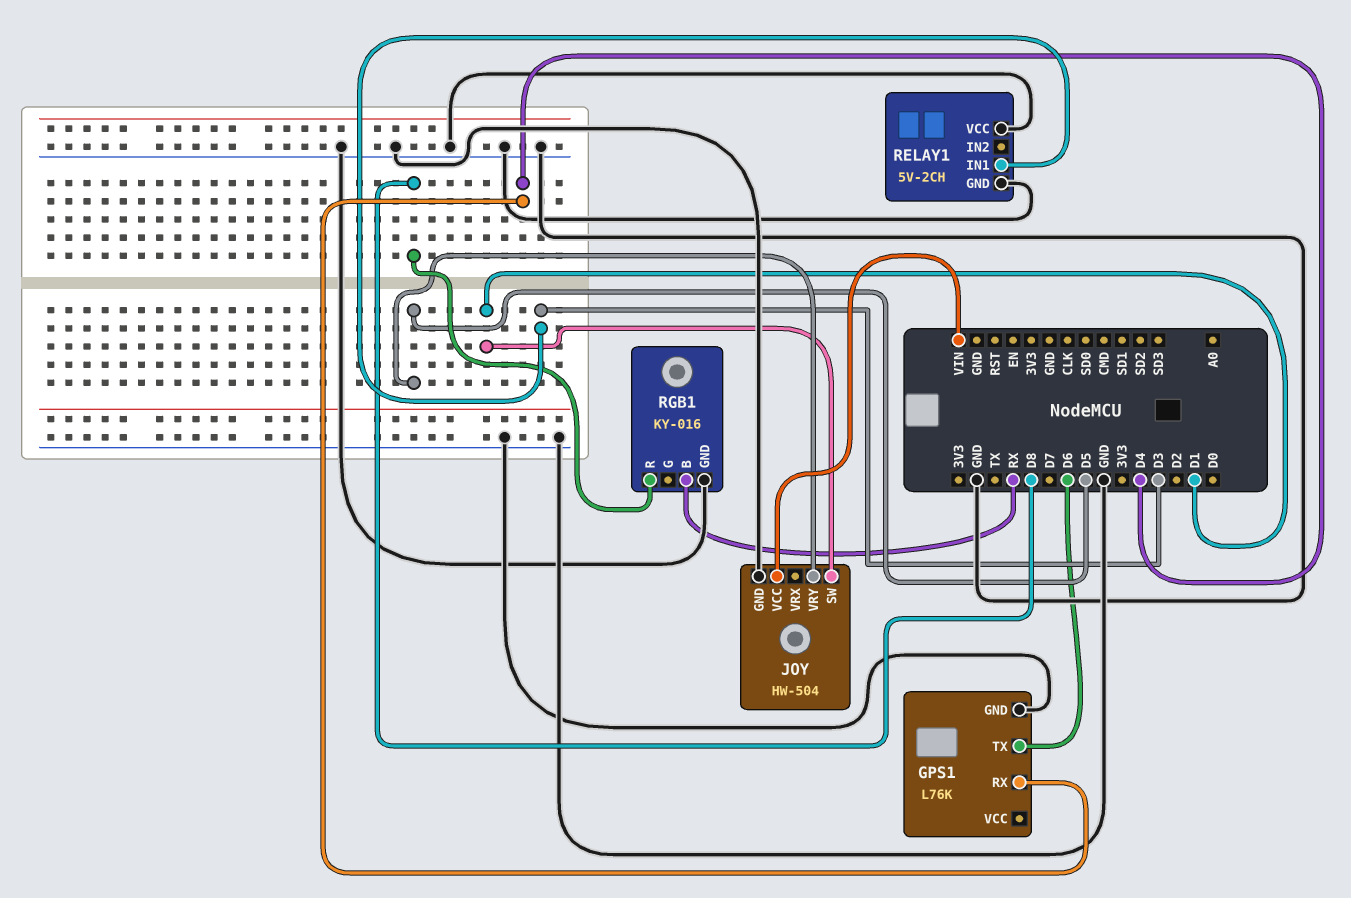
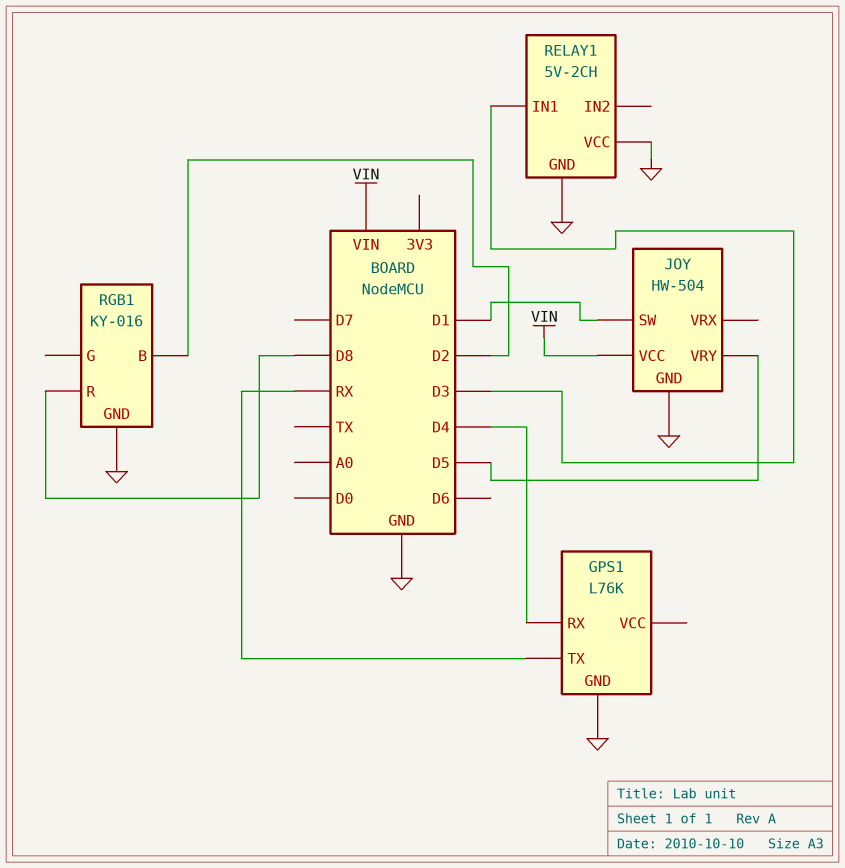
GPS1 pin TX: D6 -> RX
RGB1 pin B: RX -> D2

